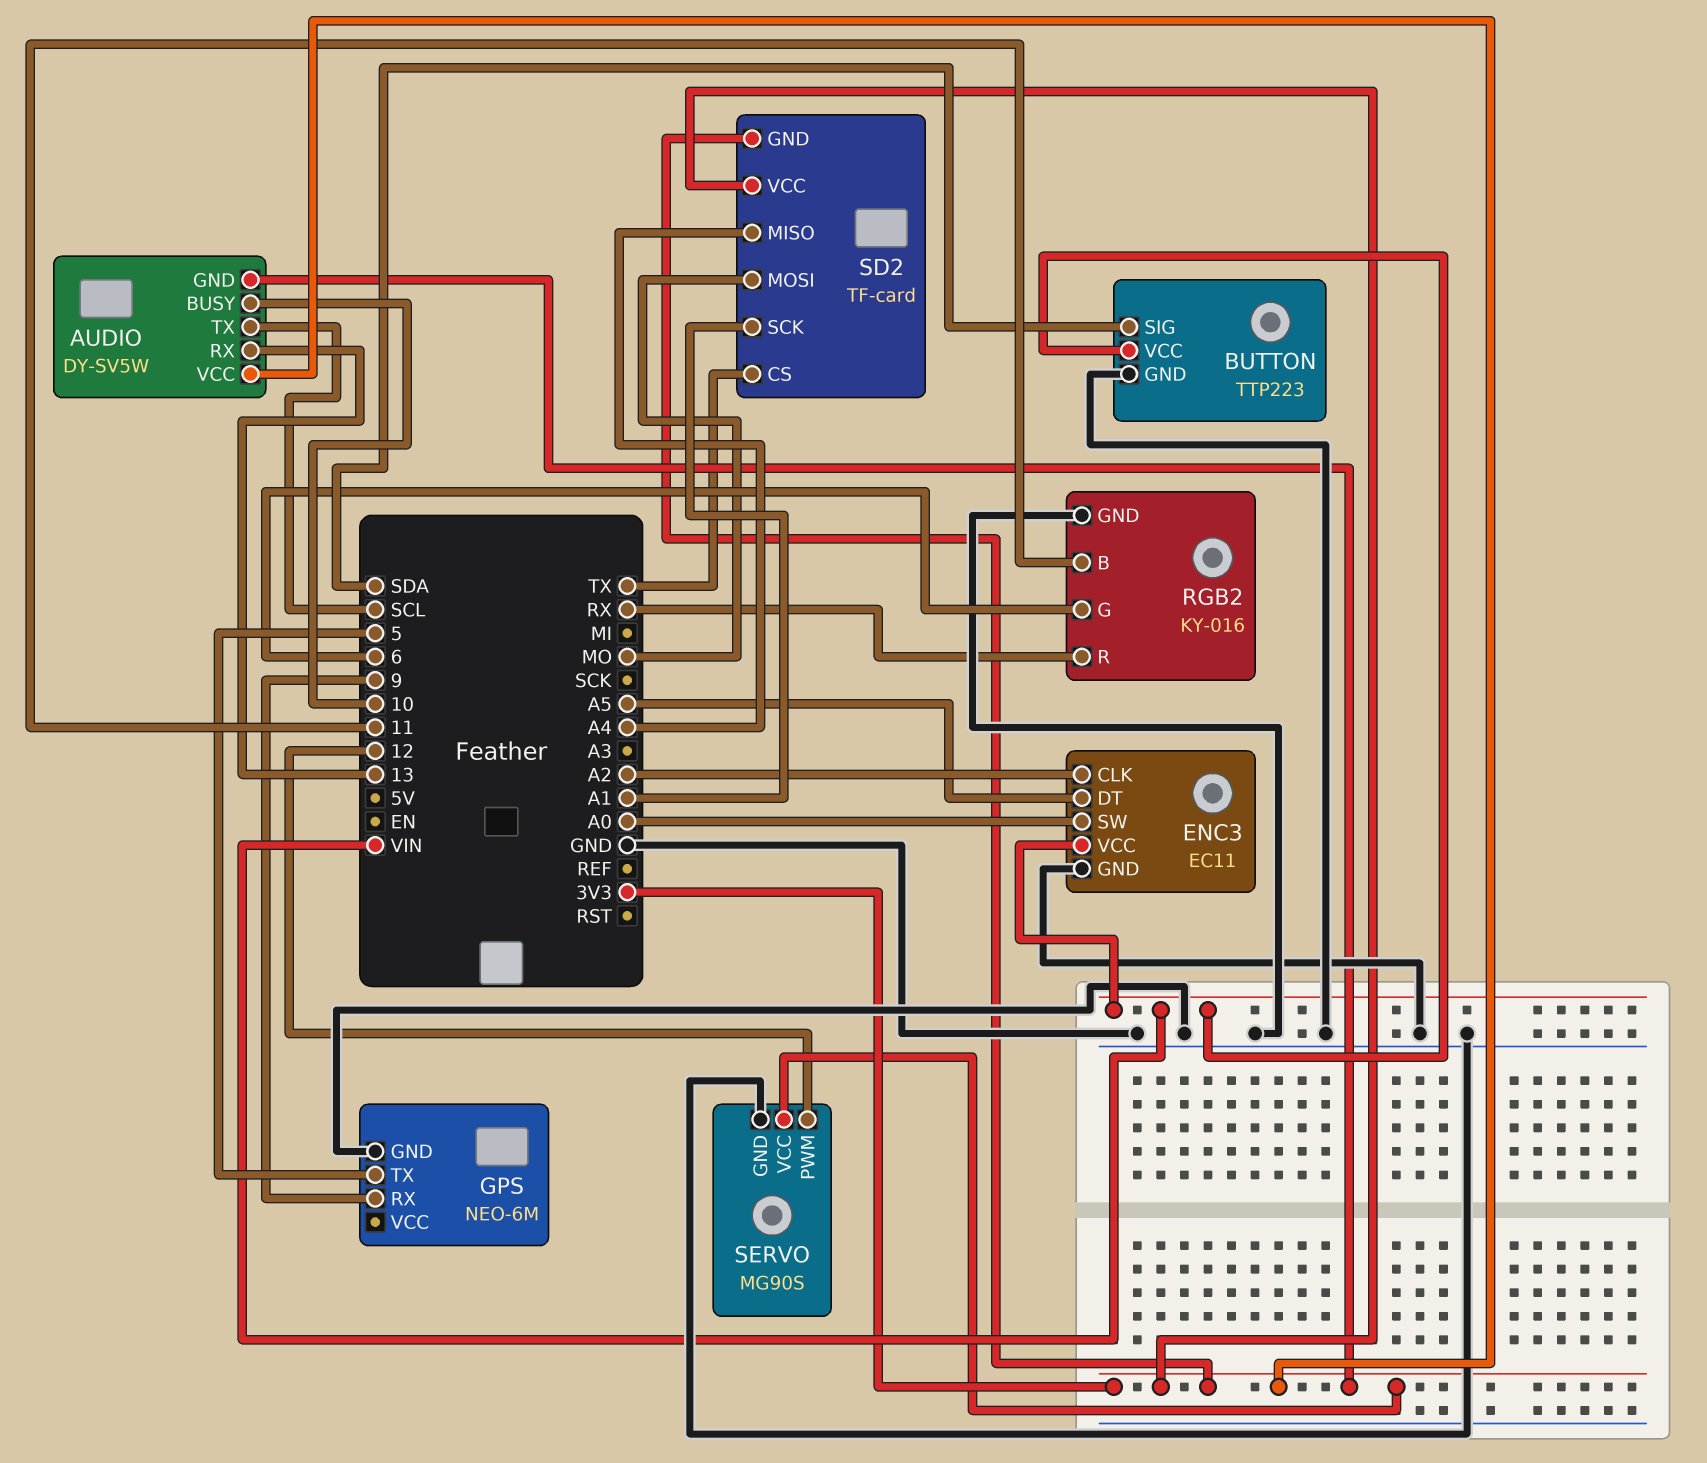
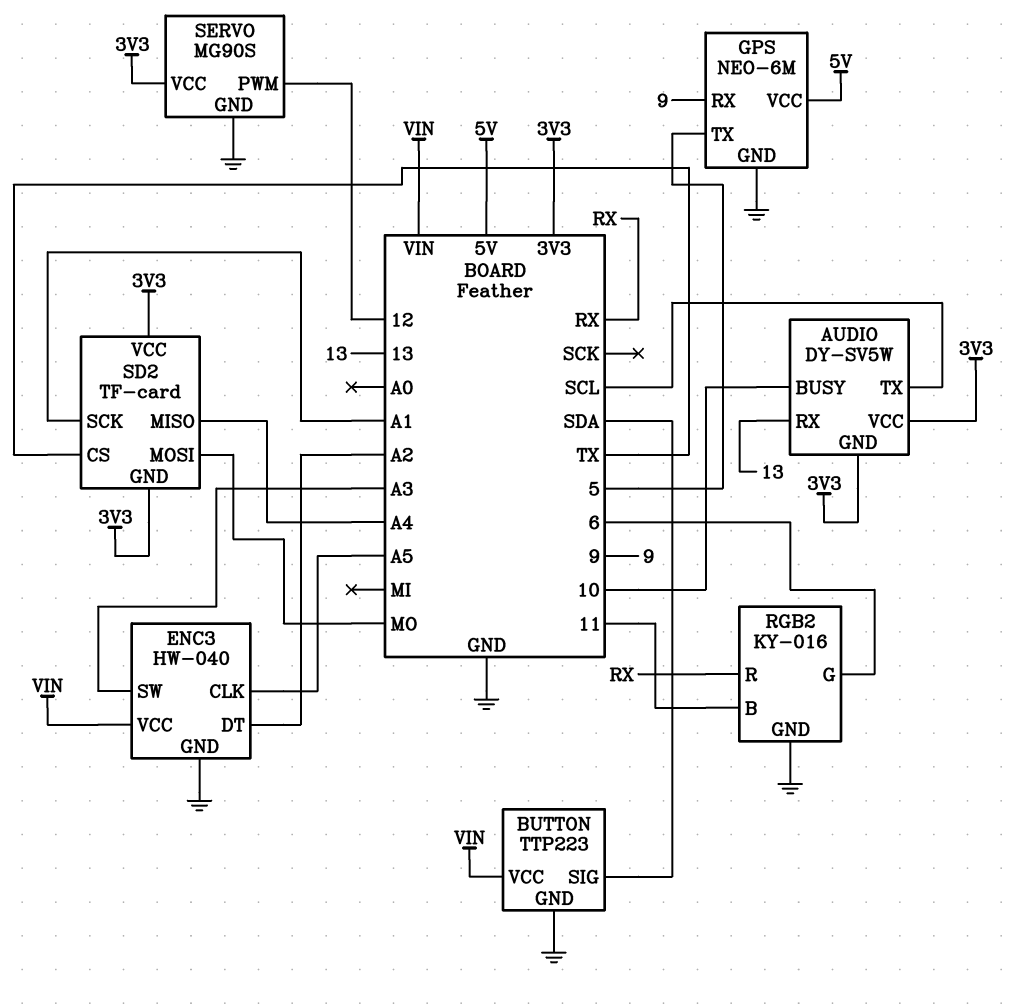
ENC3: EC11 -> HW-040
ENC3 pin CLK: A2 -> A5
ENC3 pin DT: A5 -> A2
ENC3 pin SW: A0 -> A3
GPS pin VCC: none -> 5V

